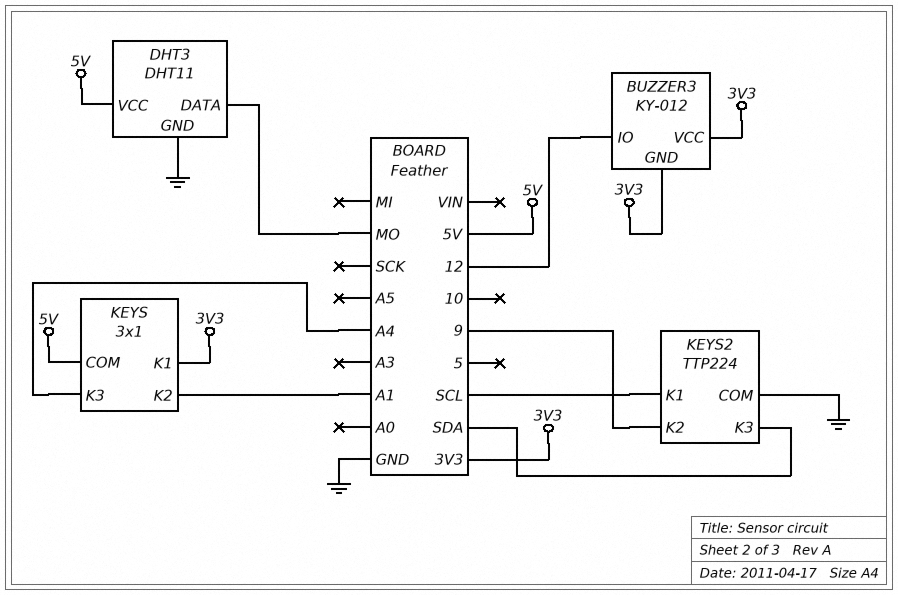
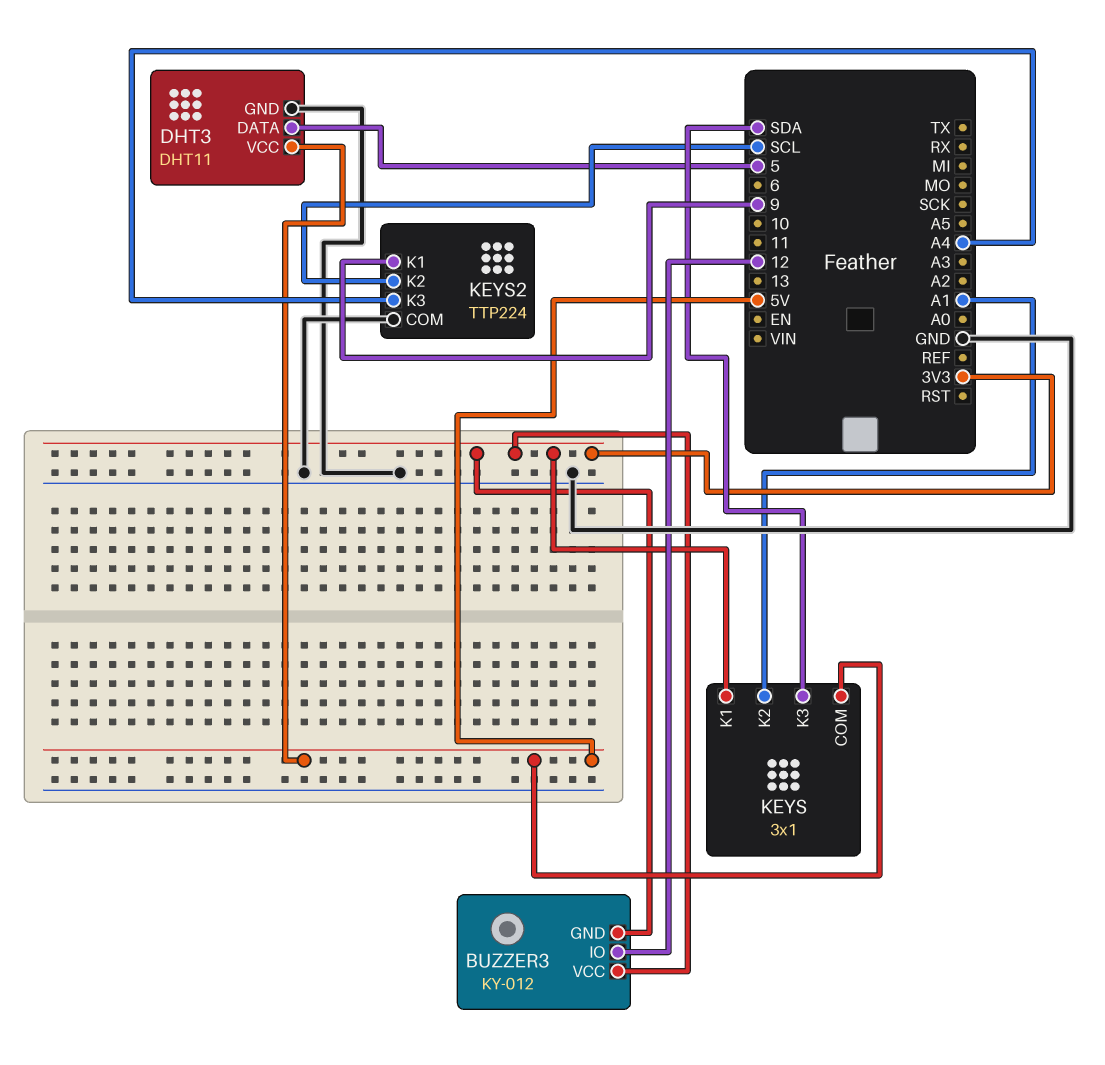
DHT3 pin DATA: MO -> 5
KEYS pin K3: A4 -> SDA
KEYS2 pin K1: SCL -> 9
KEYS2 pin K2: 9 -> SCL
KEYS2 pin K3: SDA -> A4

